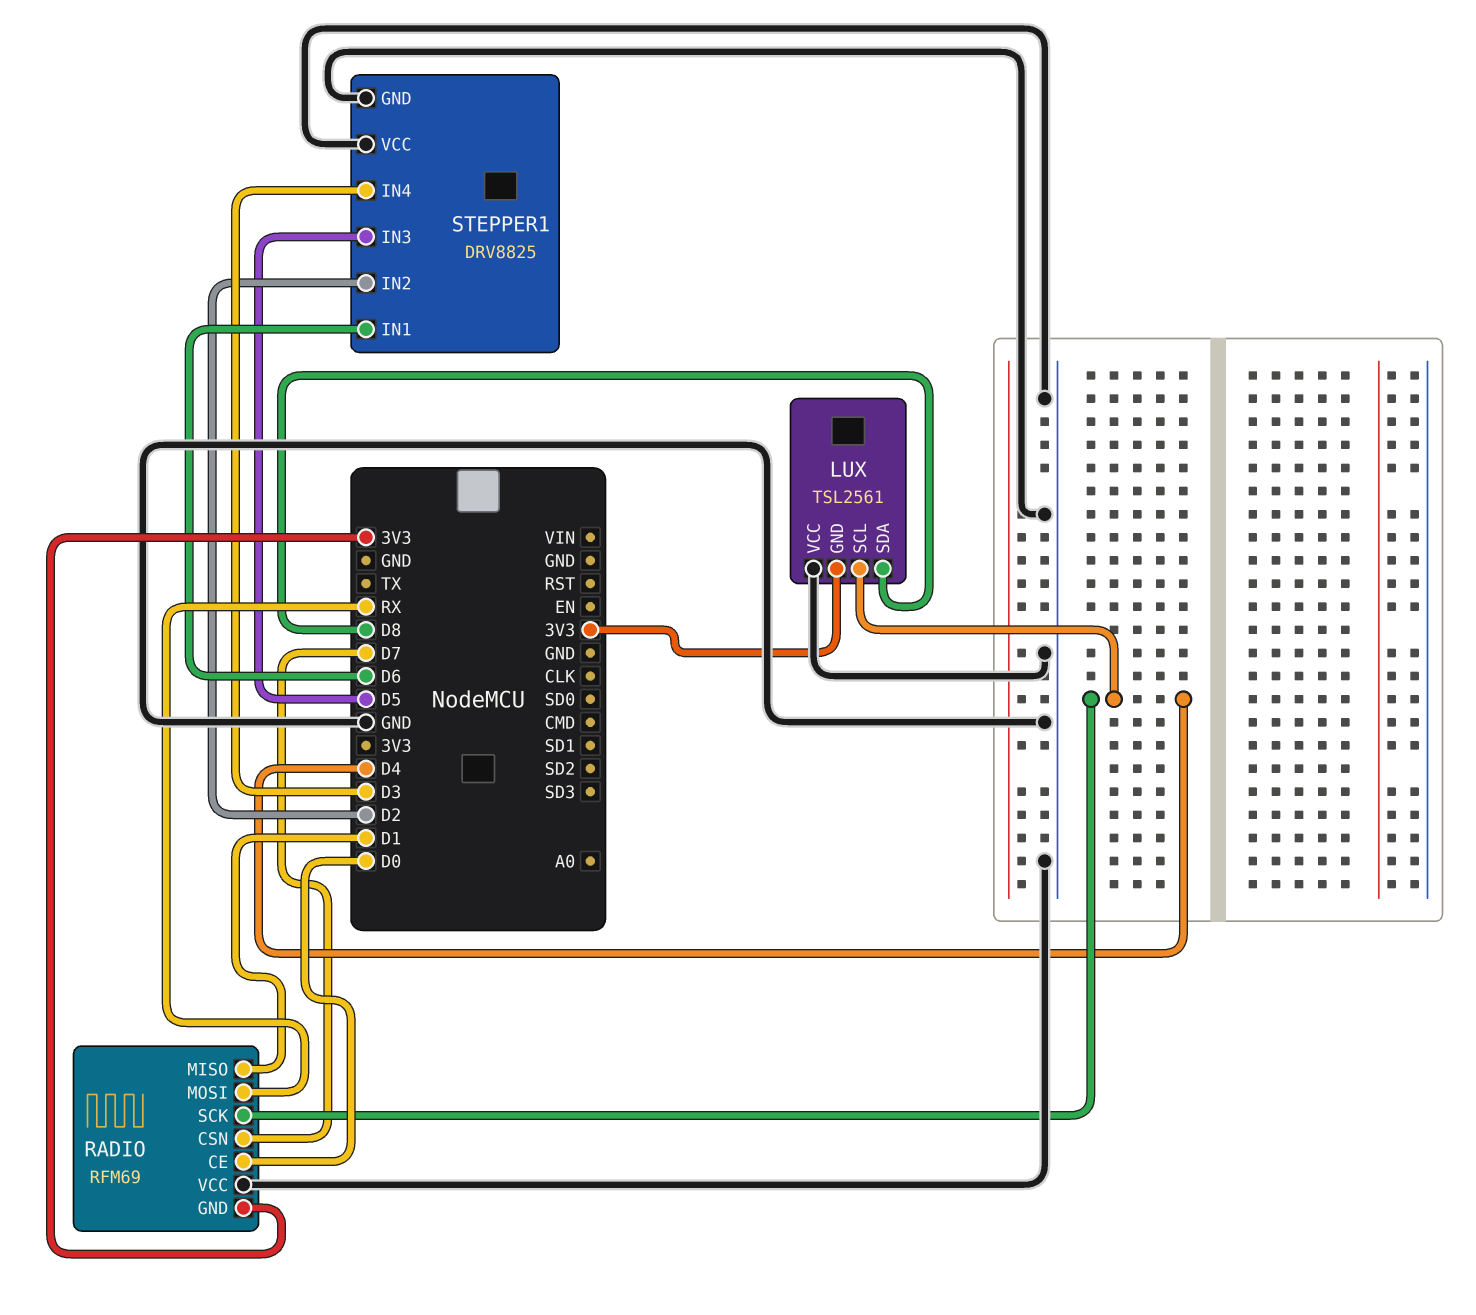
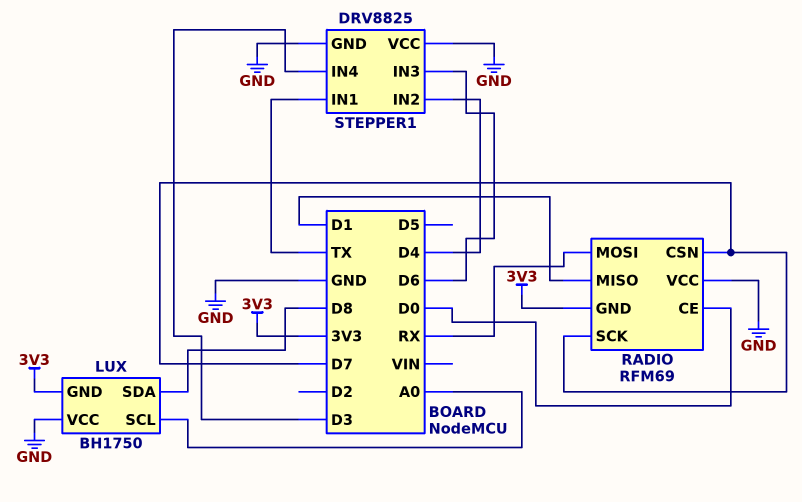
LUX: TSL2561 -> BH1750
LUX pin SCL: D4 -> A0
RADIO pin SCK: D4 -> D7
STEPPER1 pin IN1: D6 -> TX
STEPPER1 pin IN2: D2 -> D4
STEPPER1 pin IN3: D5 -> D6

